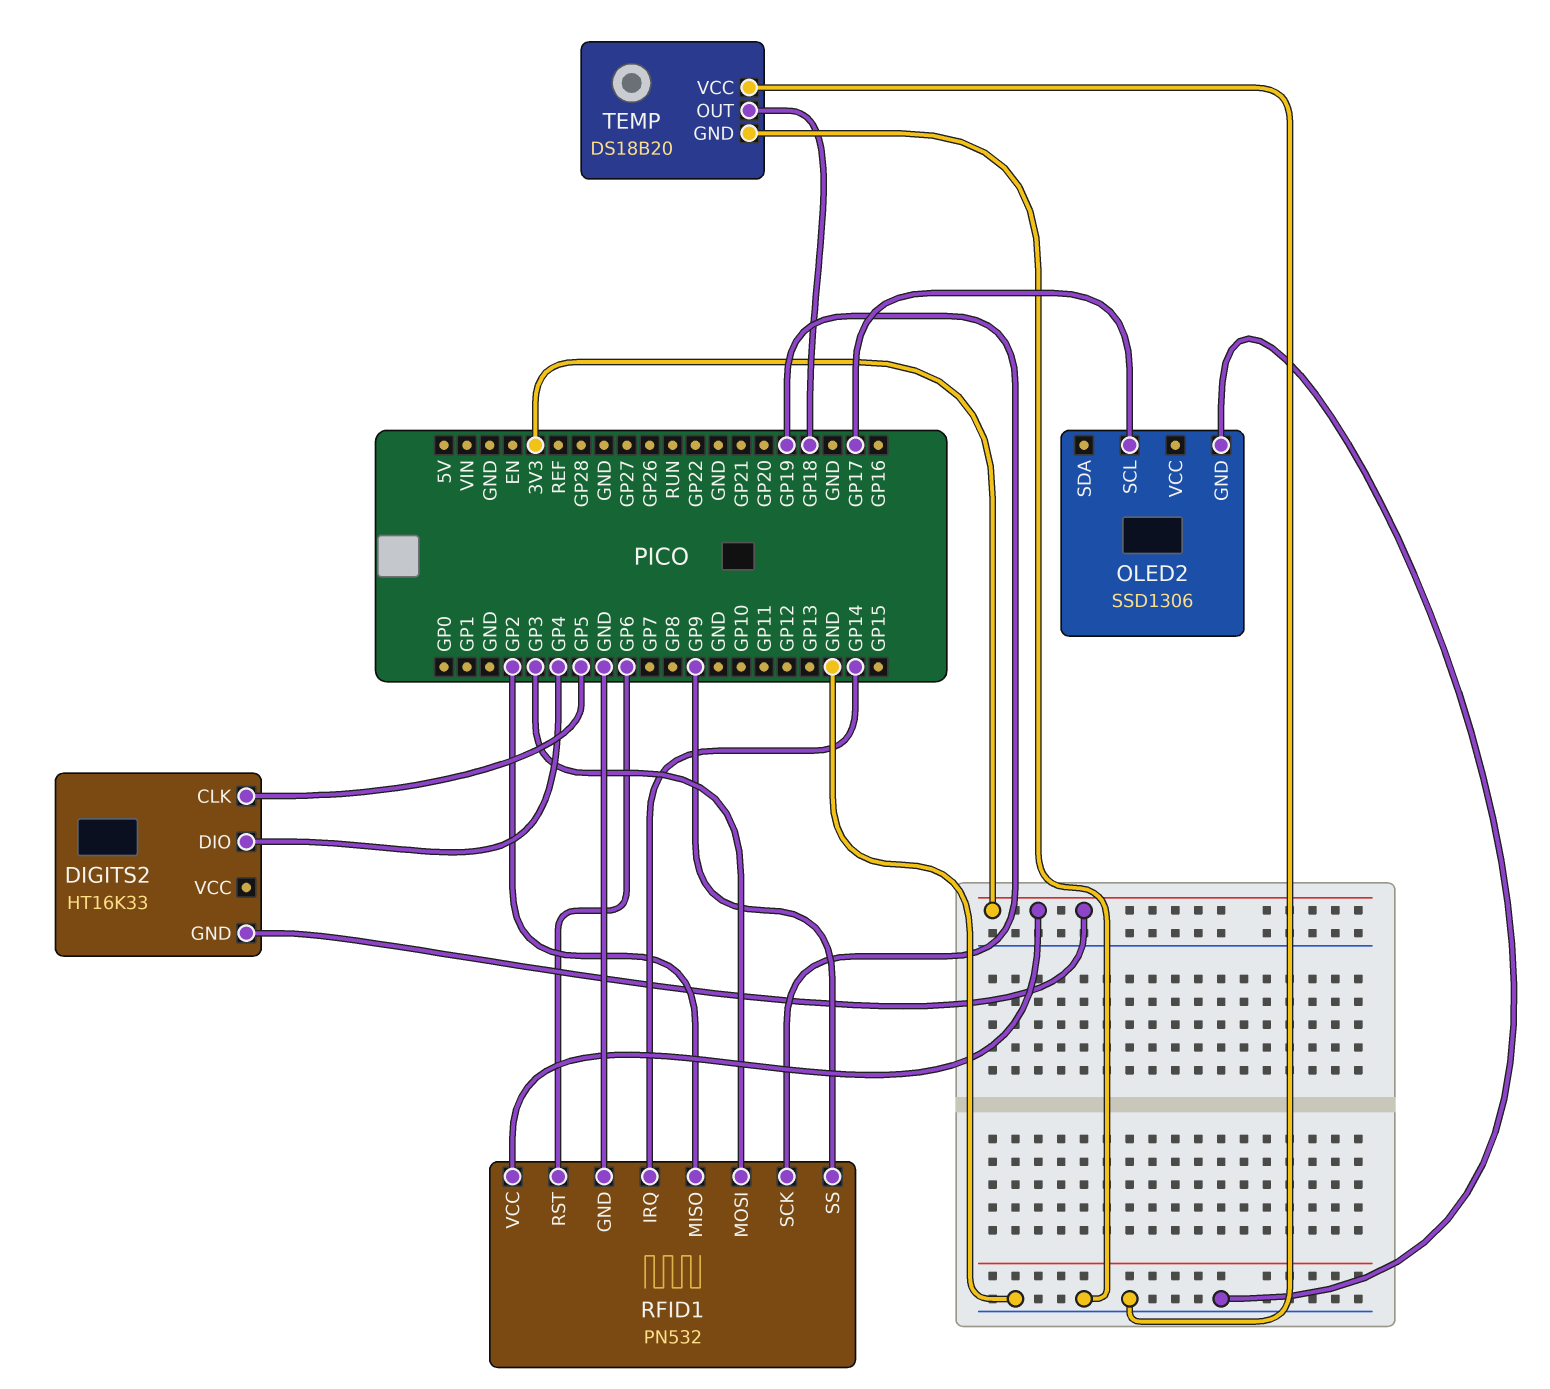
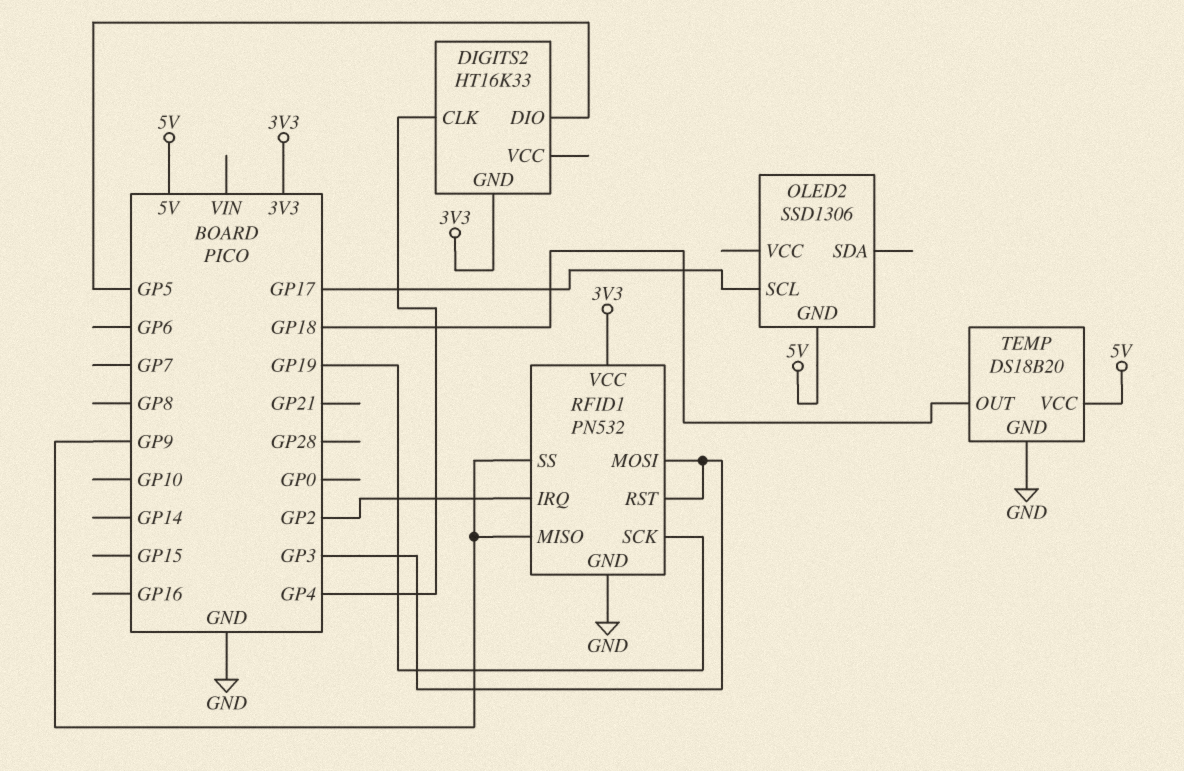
DIGITS2 pin CLK: GP5 -> GP4
DIGITS2 pin DIO: GP4 -> GP5
OLED2 pin GND: GND -> 5V
RFID1 pin IRQ: GP14 -> GP2
RFID1 pin MISO: GP2 -> GP9
RFID1 pin RST: GP6 -> GP3
TEMP pin VCC: GND -> 5V

